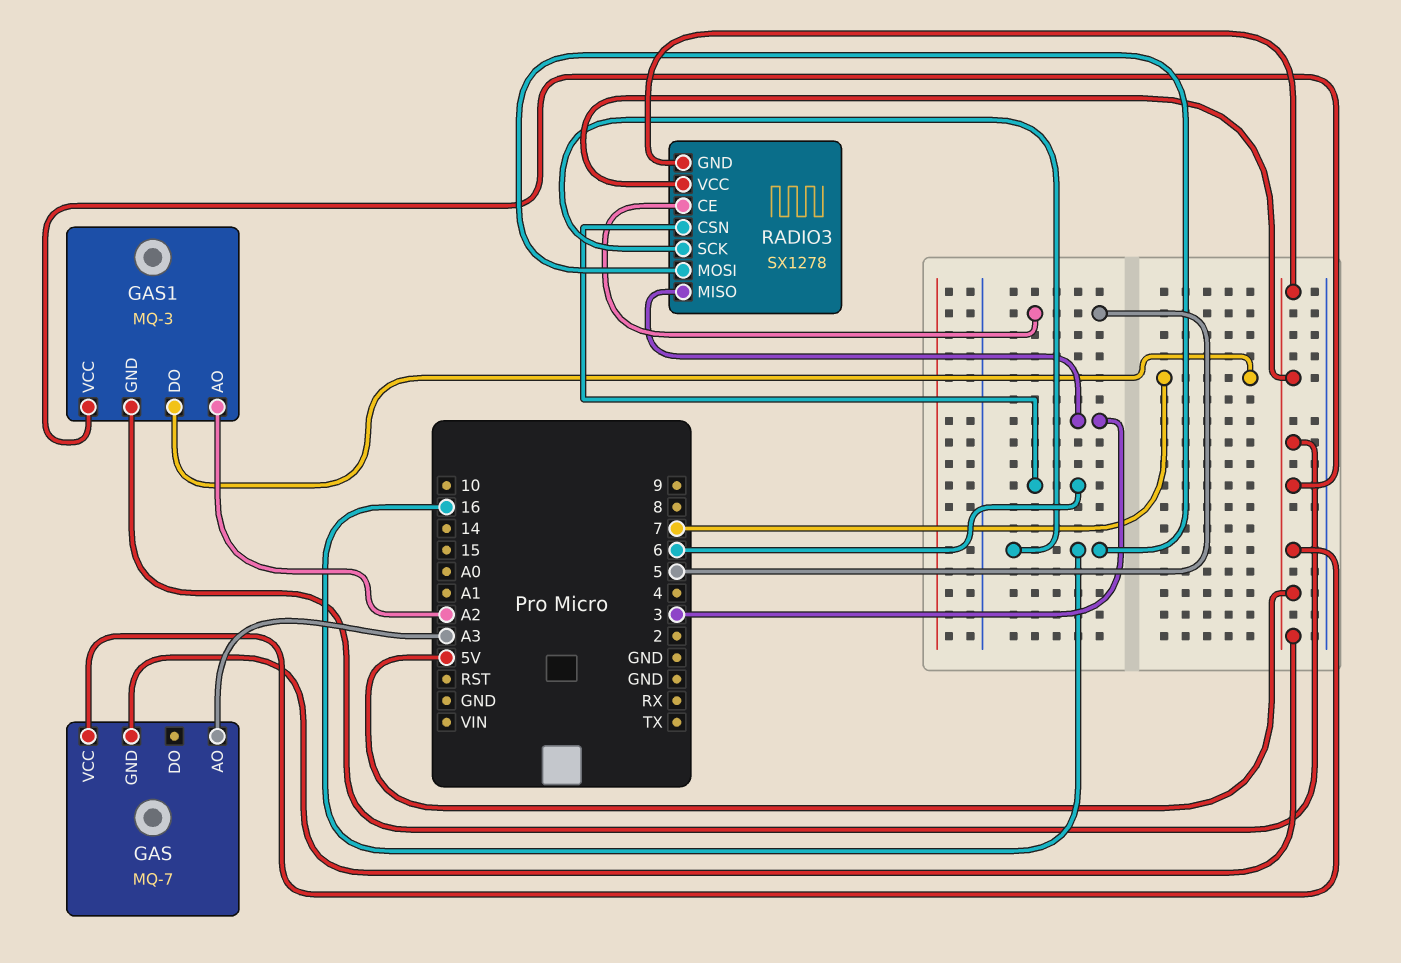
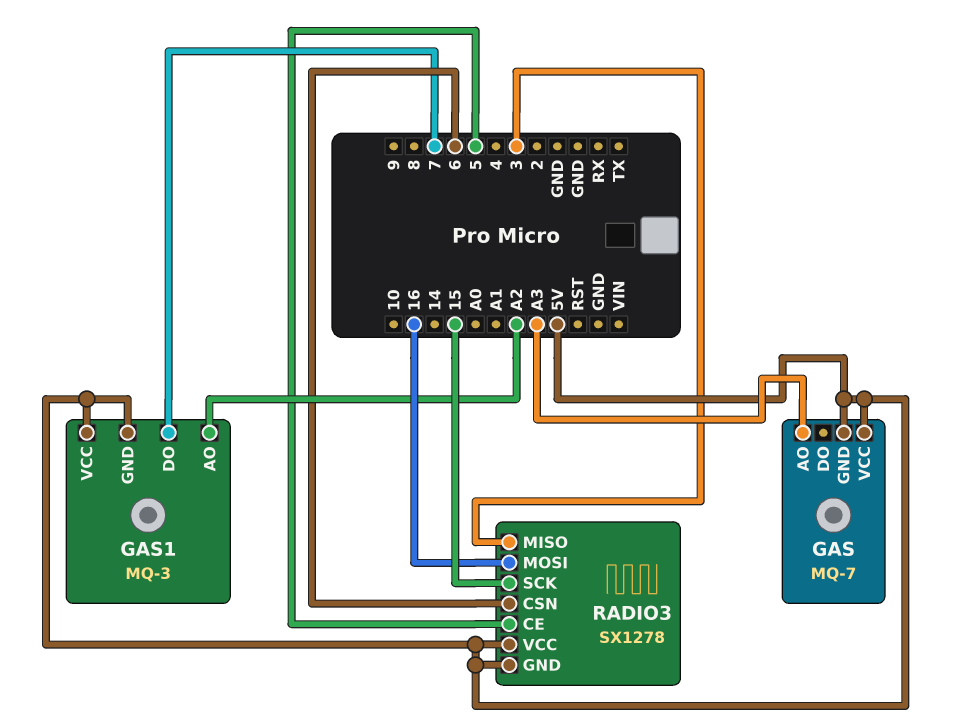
RADIO3 pin SCK: 16 -> 15

